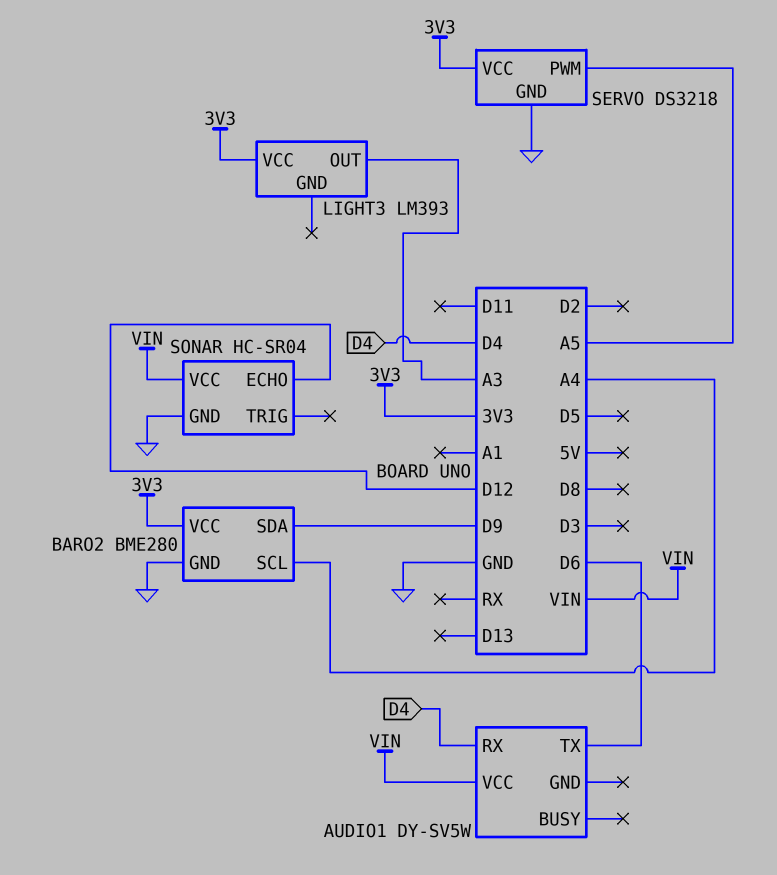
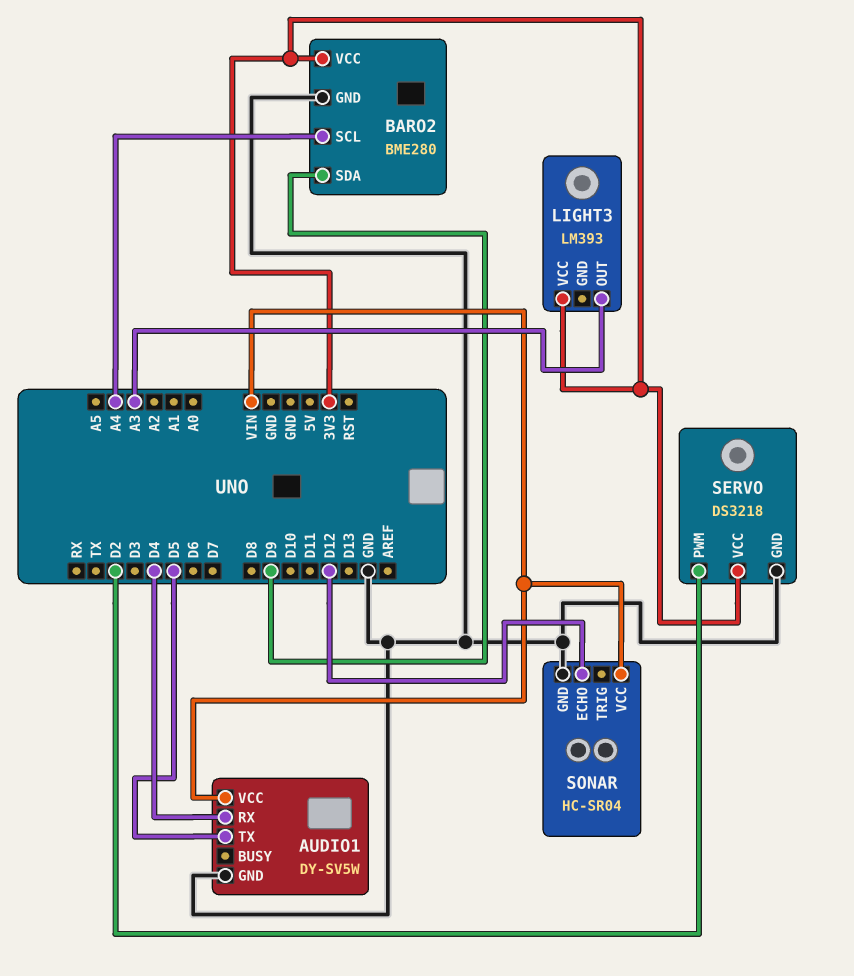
AUDIO1 pin GND: none -> GND
AUDIO1 pin TX: D6 -> D5
SERVO pin PWM: A5 -> D2

